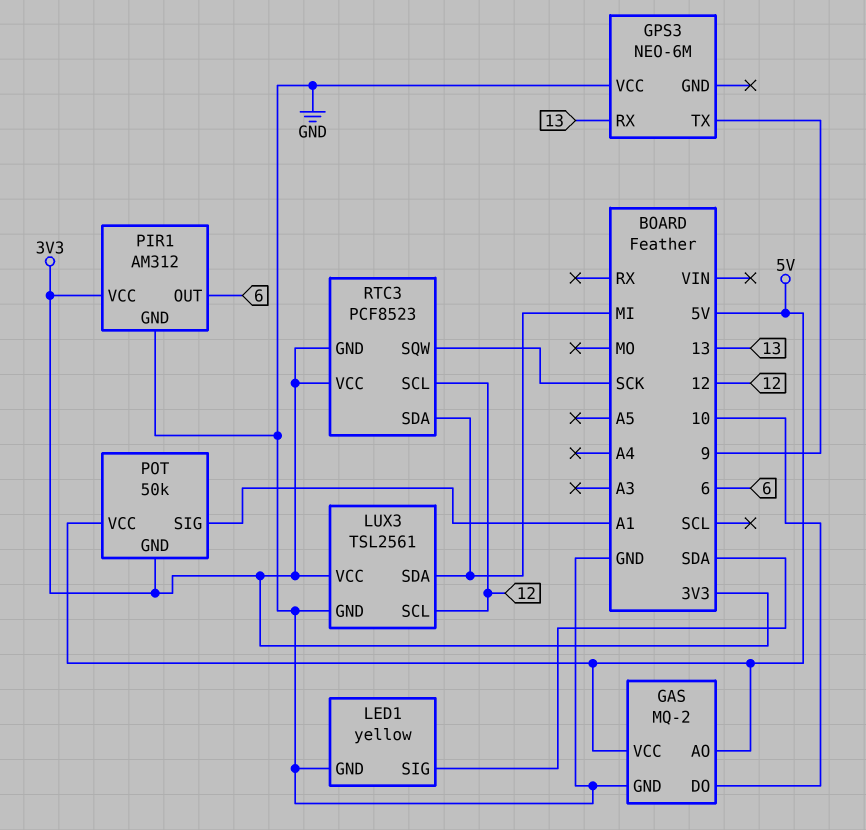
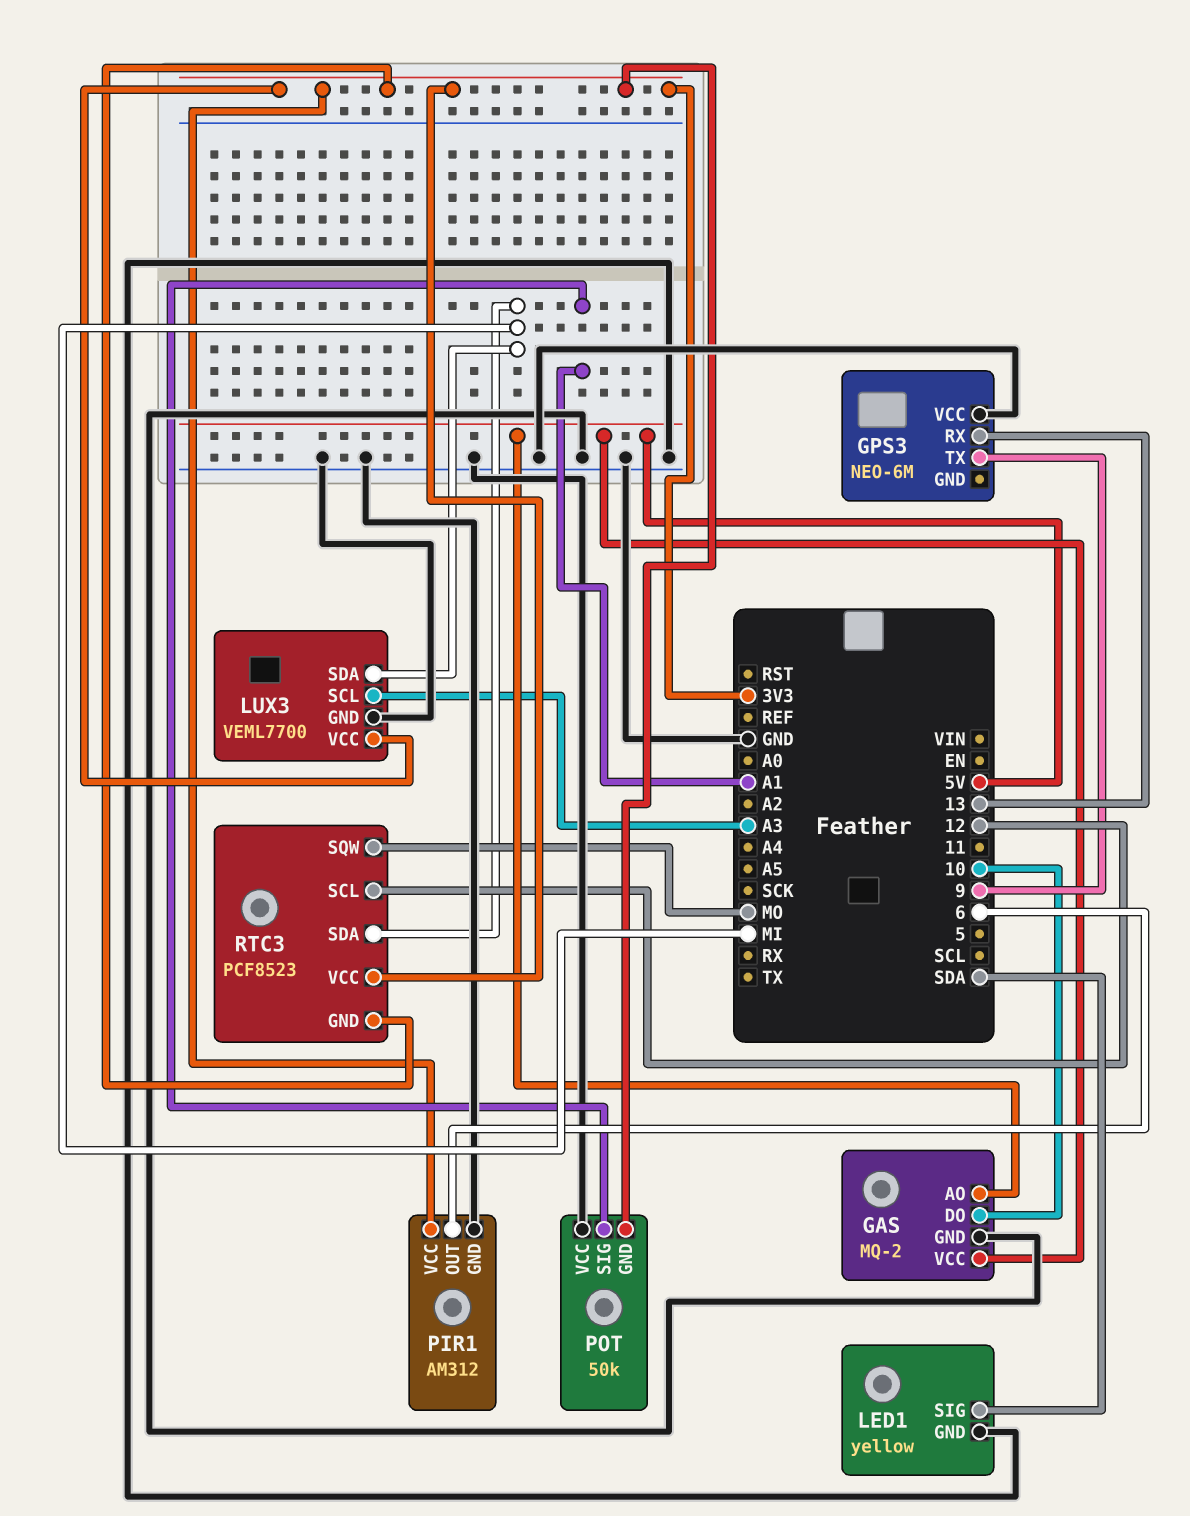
LUX3: TSL2561 -> VEML7700
LUX3 pin SCL: 12 -> A3
POT pin VCC: 5V -> GND
RTC3 pin SQW: SCK -> MO

